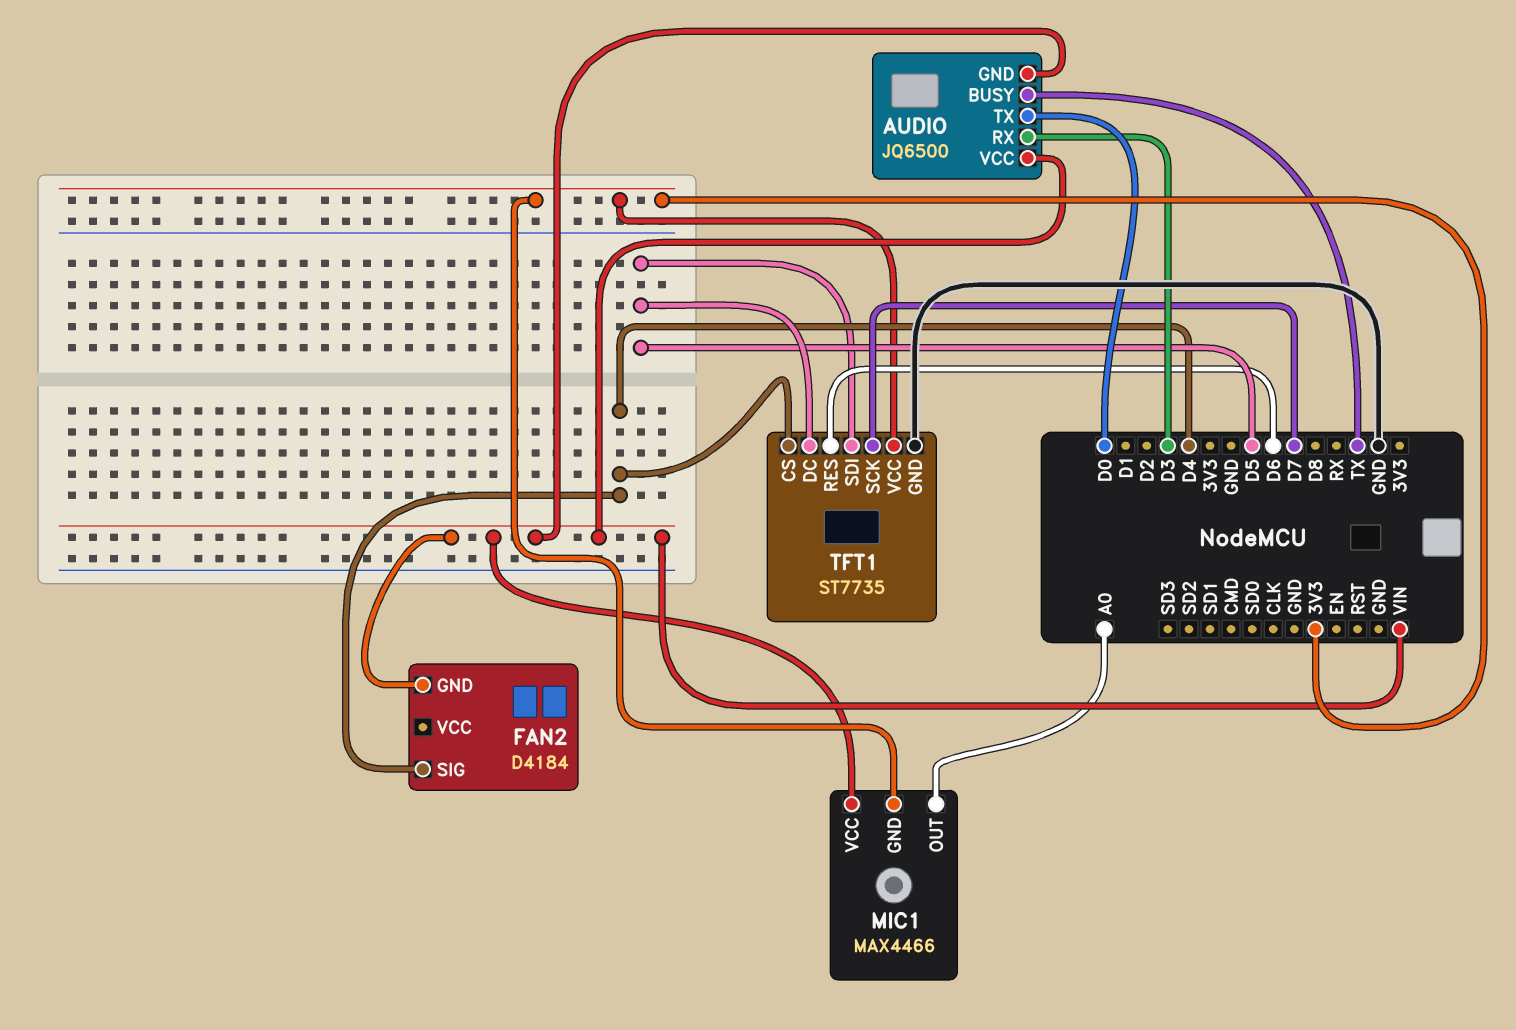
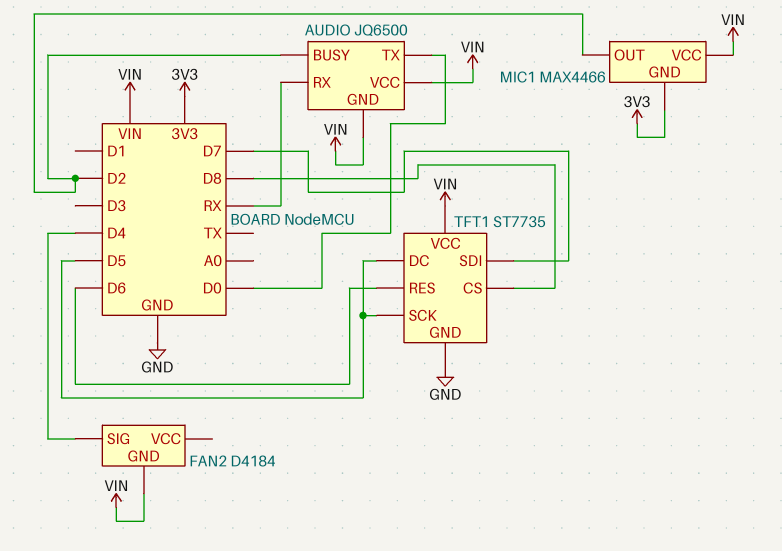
AUDIO pin BUSY: TX -> D2
AUDIO pin RX: D3 -> RX
MIC1 pin OUT: A0 -> D2
TFT1 pin CS: D4 -> D8
TFT1 pin SCK: D7 -> D5
TFT1 pin SDI: D5 -> D7
TFT1 pin VCC: 3V3 -> VIN

